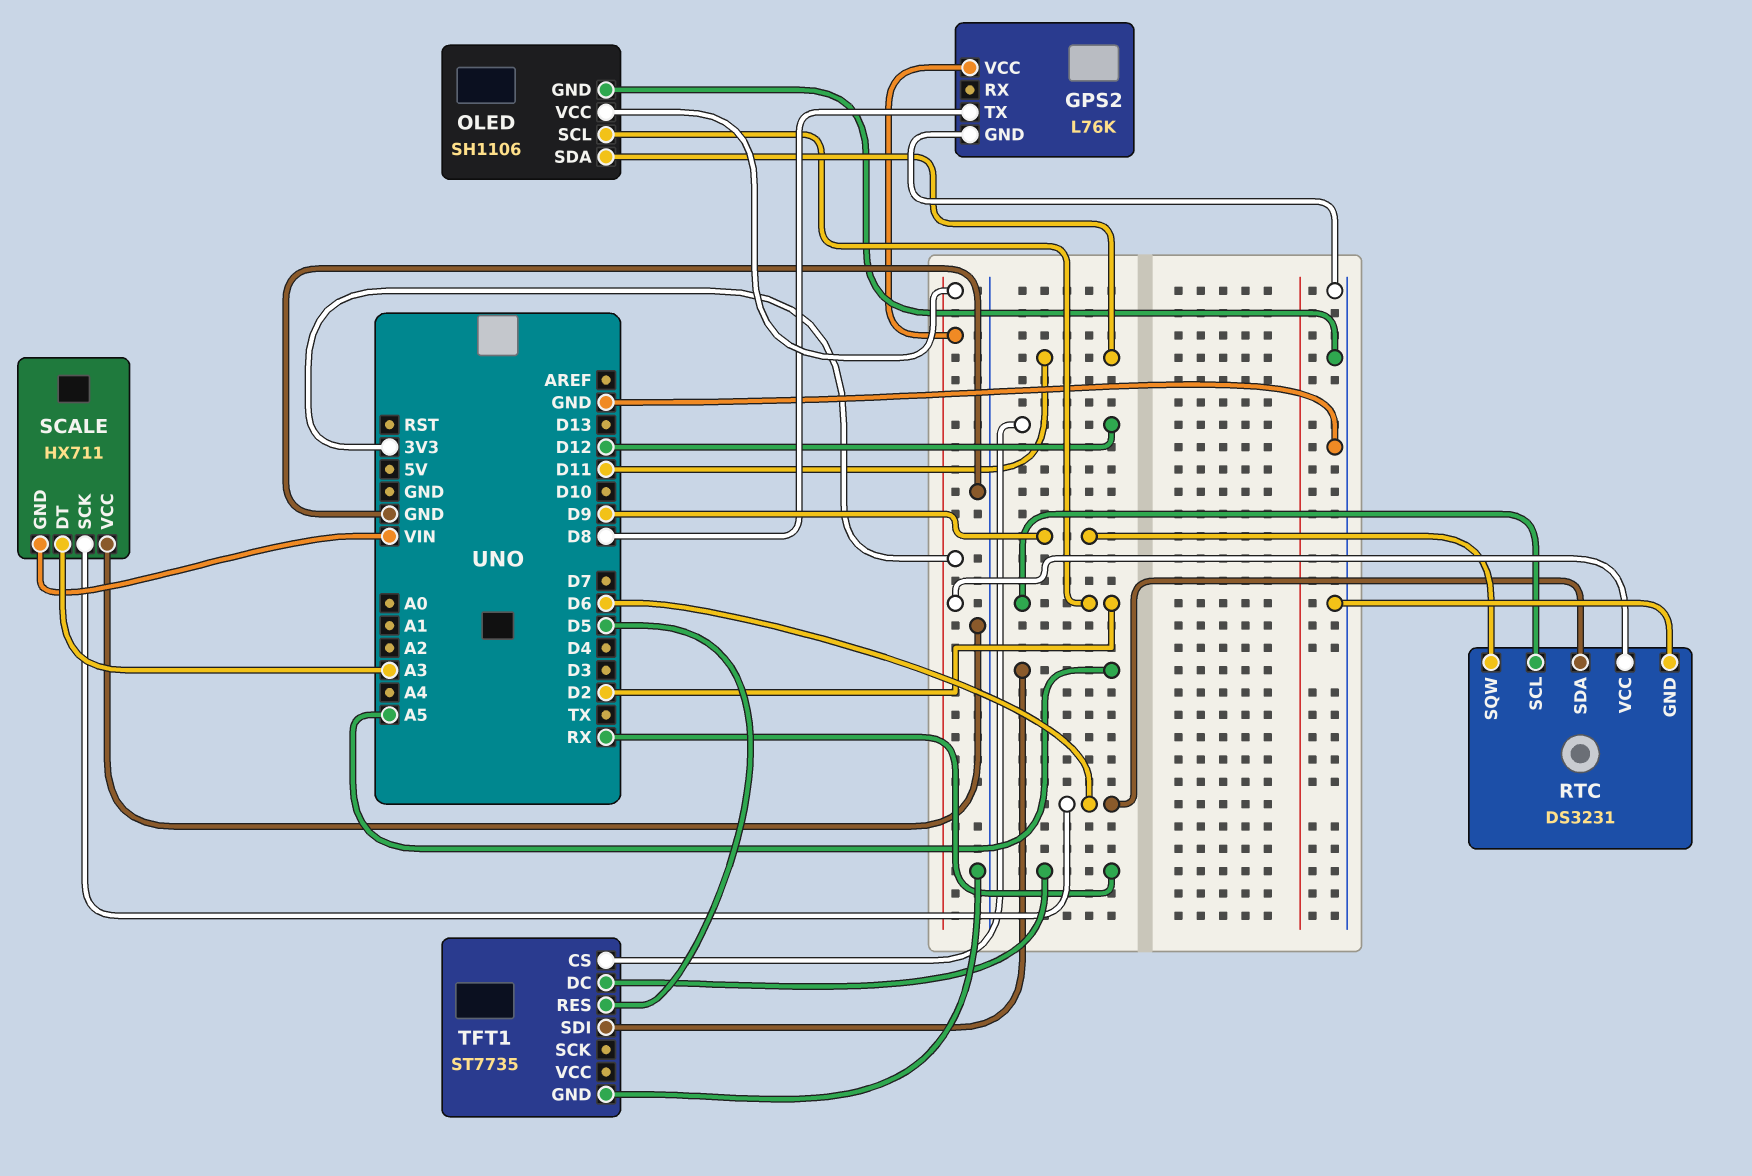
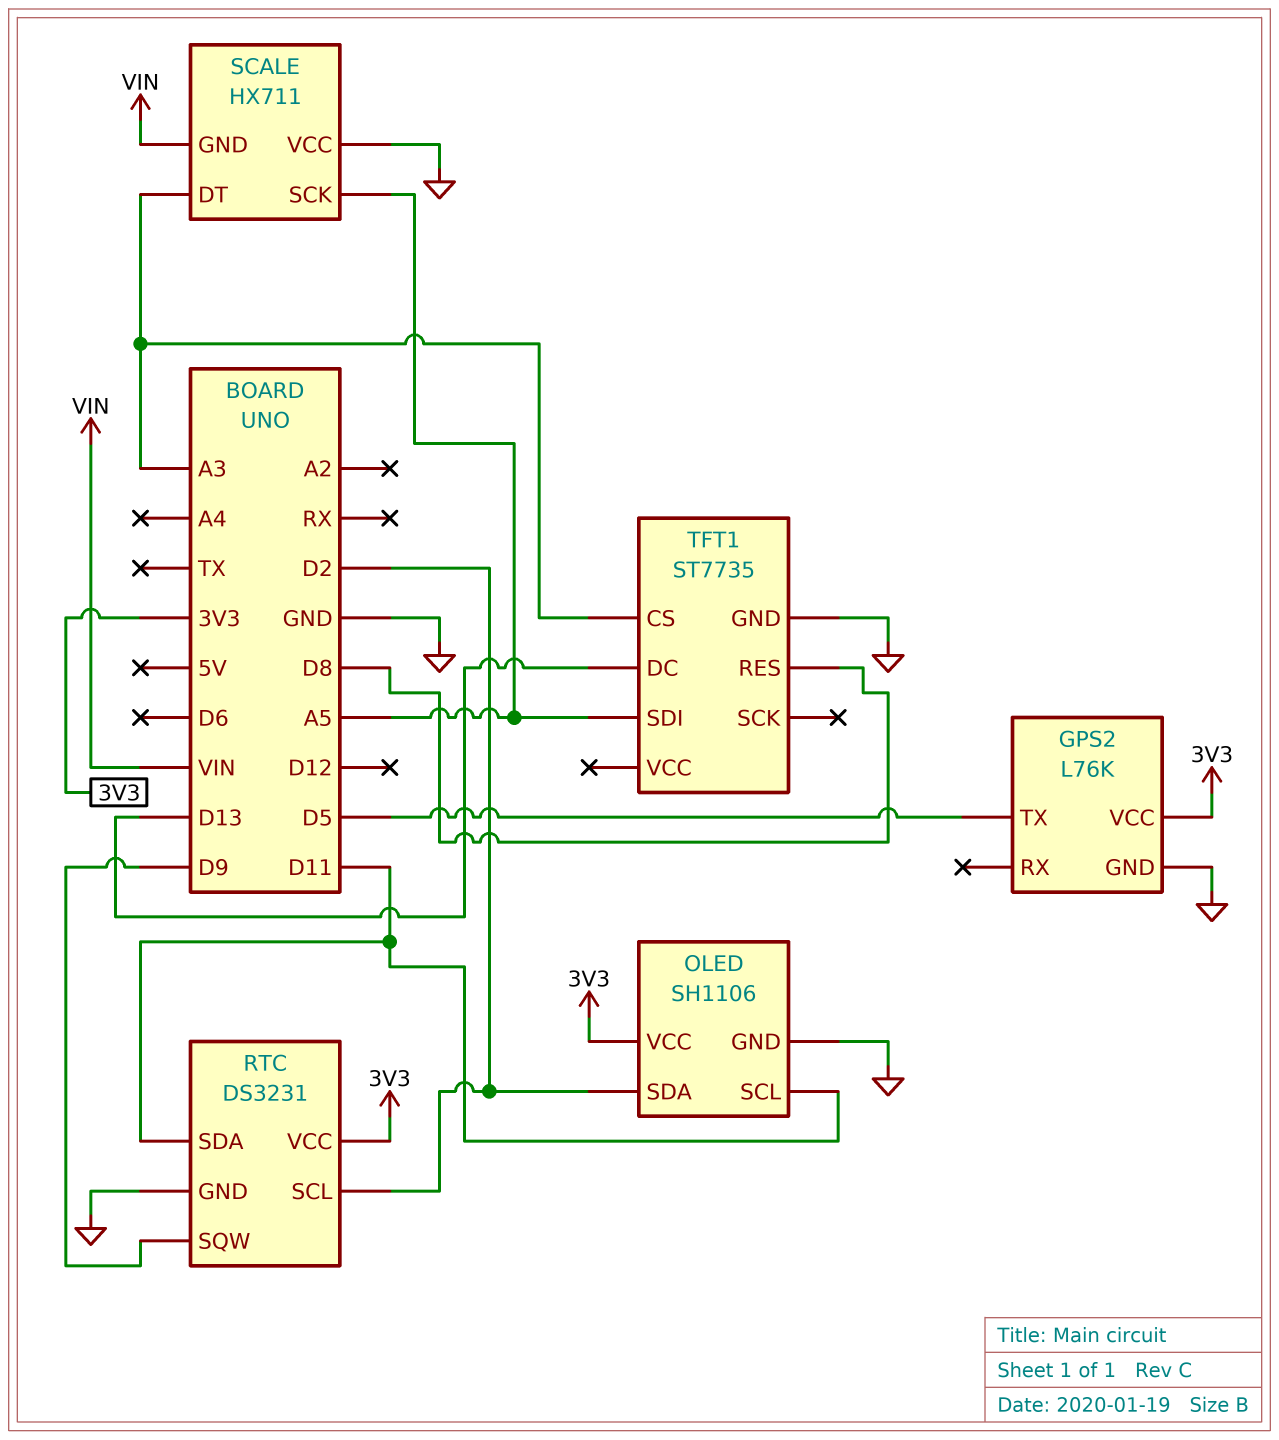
GPS2 pin TX: D8 -> D5
OLED pin SCL: D2 -> D11
OLED pin SDA: D11 -> D2
RTC pin SDA: D6 -> D11
SCALE pin SCK: D6 -> A5
TFT1 pin CS: D12 -> A3
TFT1 pin DC: RX -> D13
TFT1 pin RES: D5 -> D8

